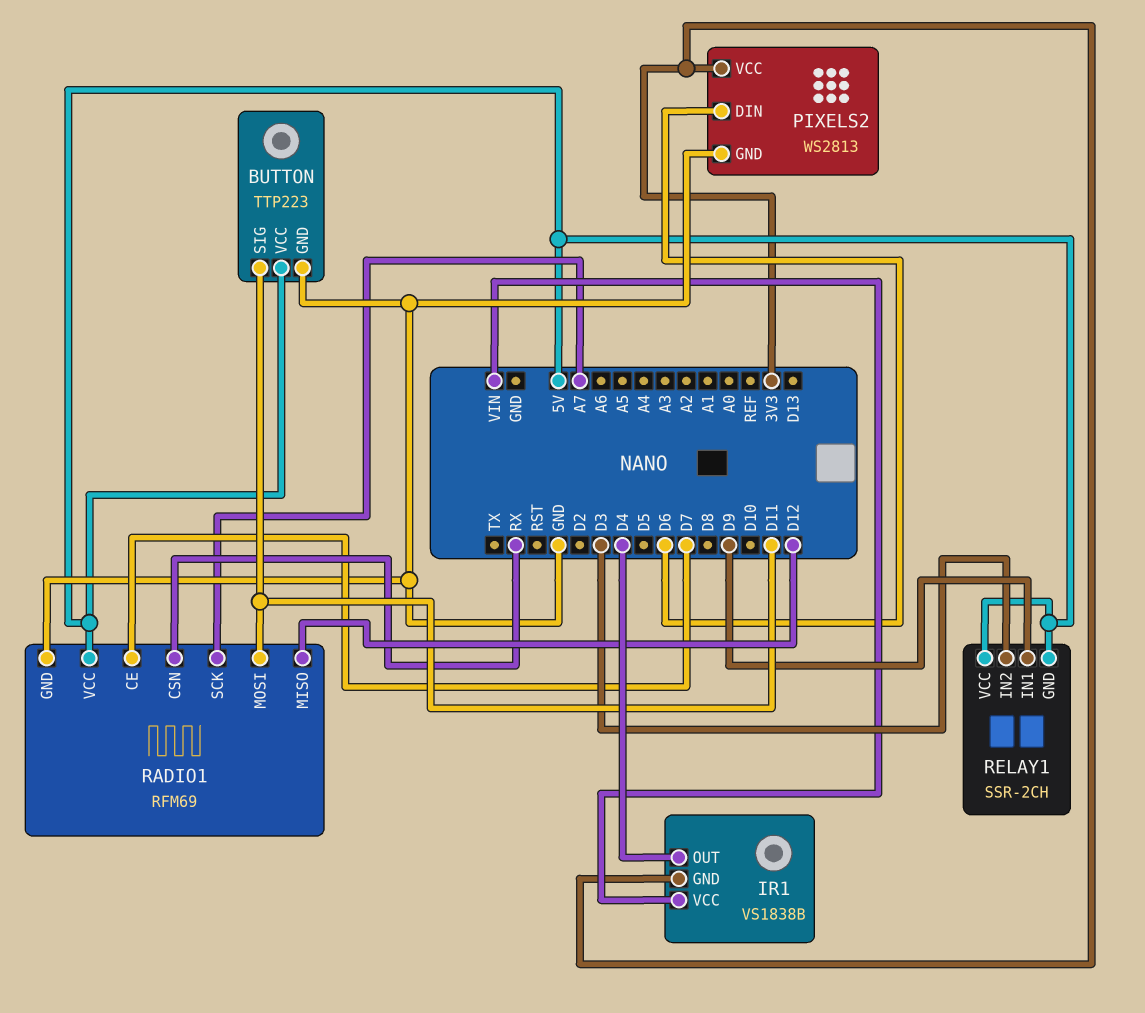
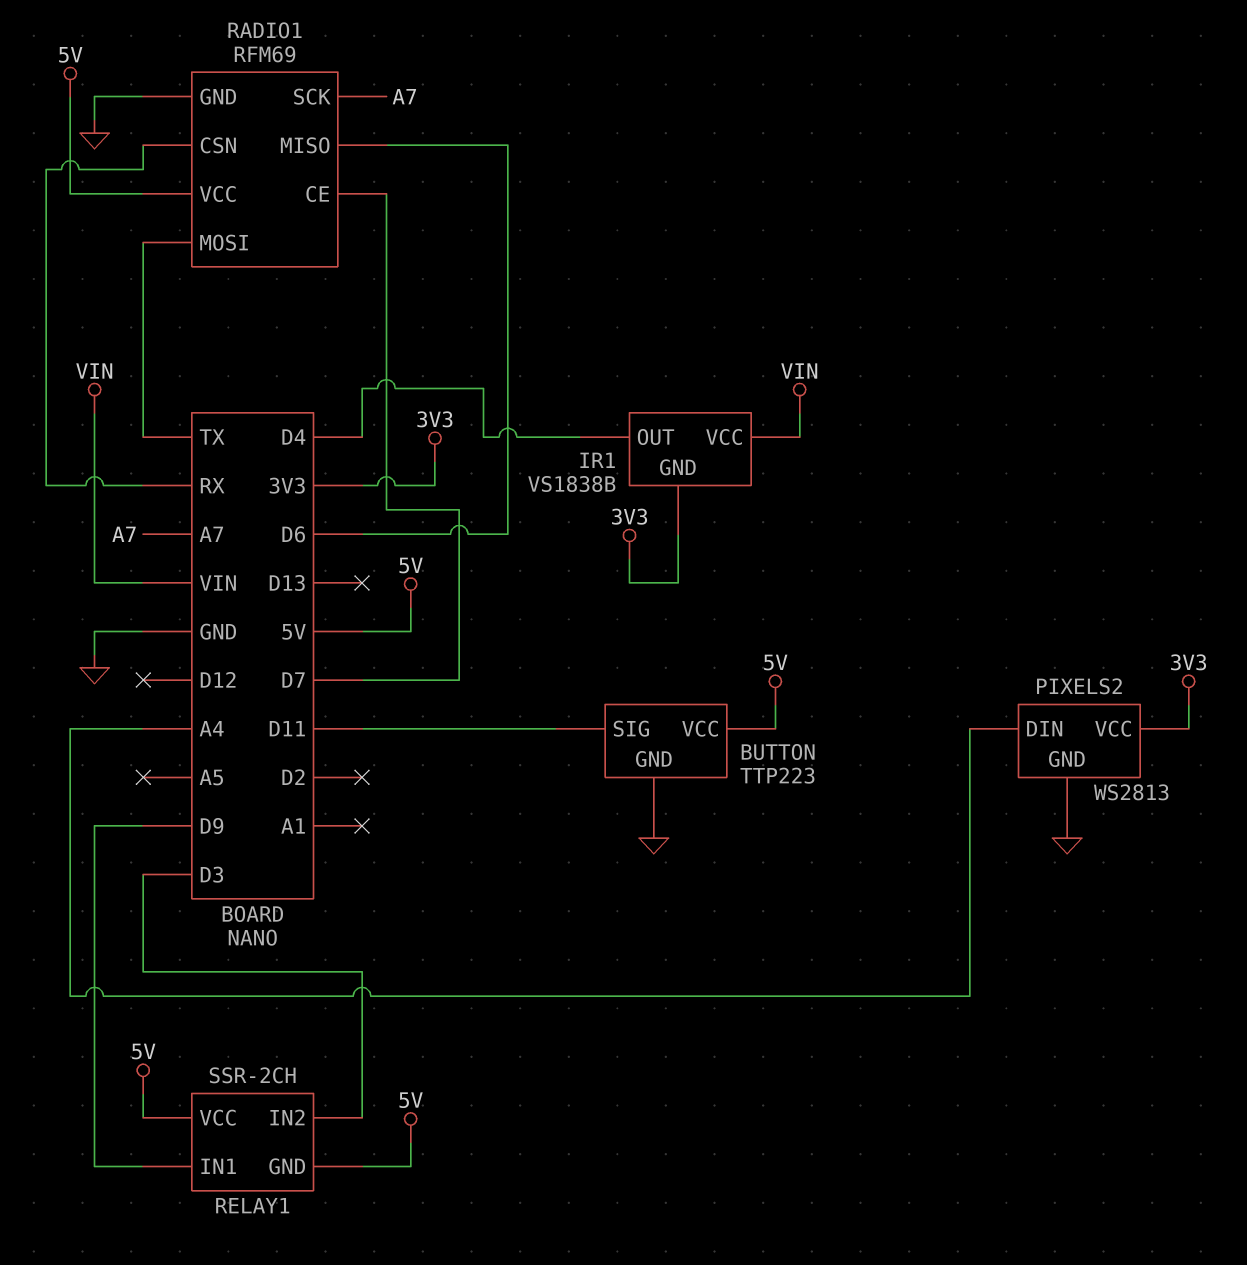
PIXELS2 pin DIN: D6 -> A4
RADIO1 pin MISO: D12 -> D6
RADIO1 pin MOSI: D11 -> TX

